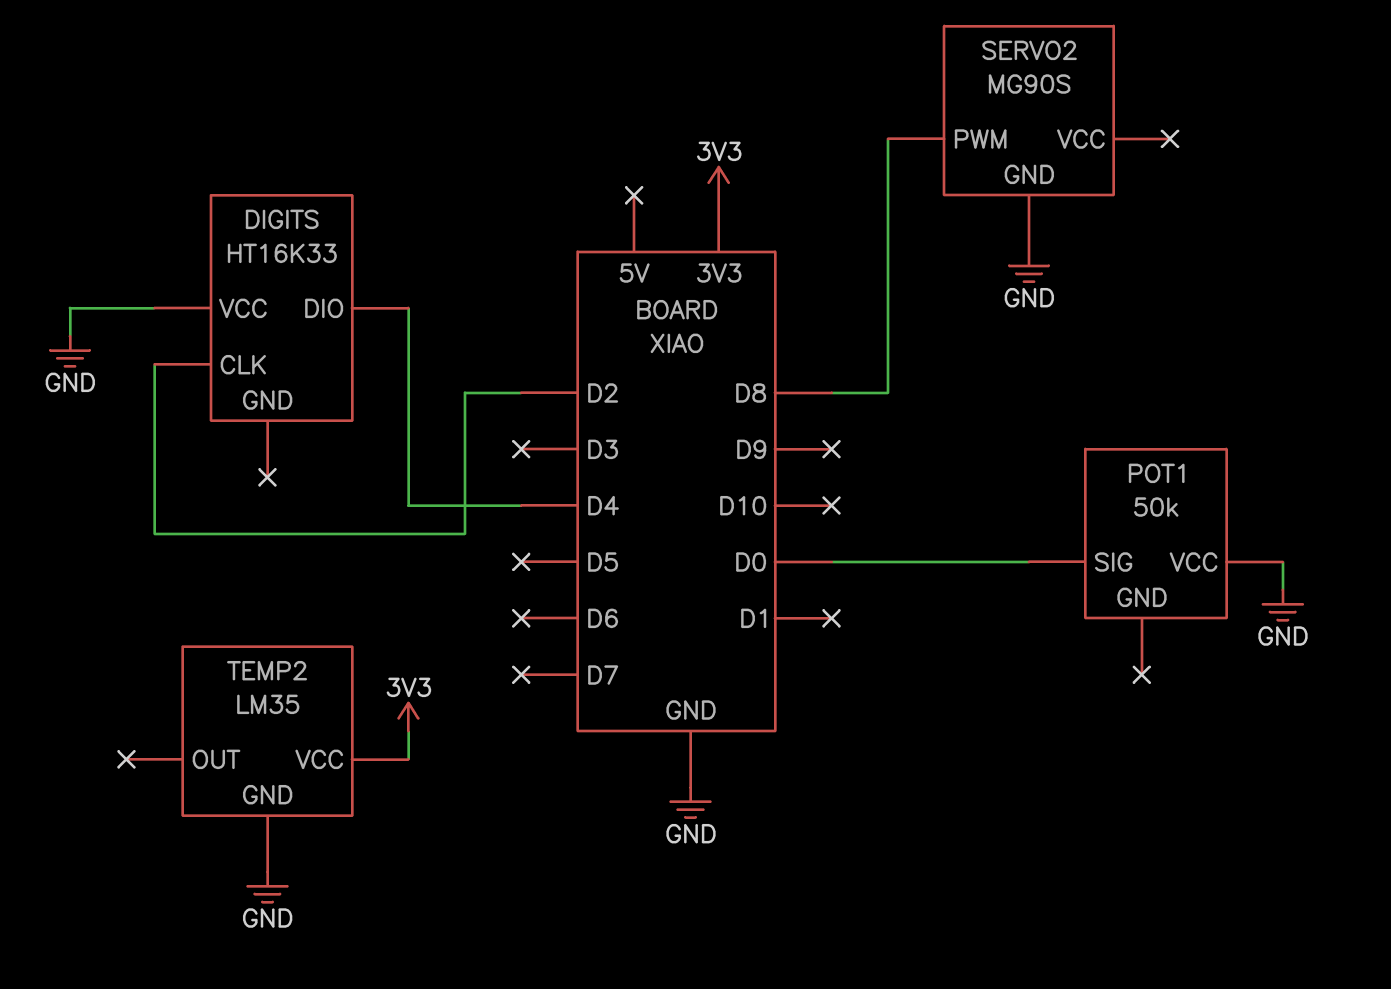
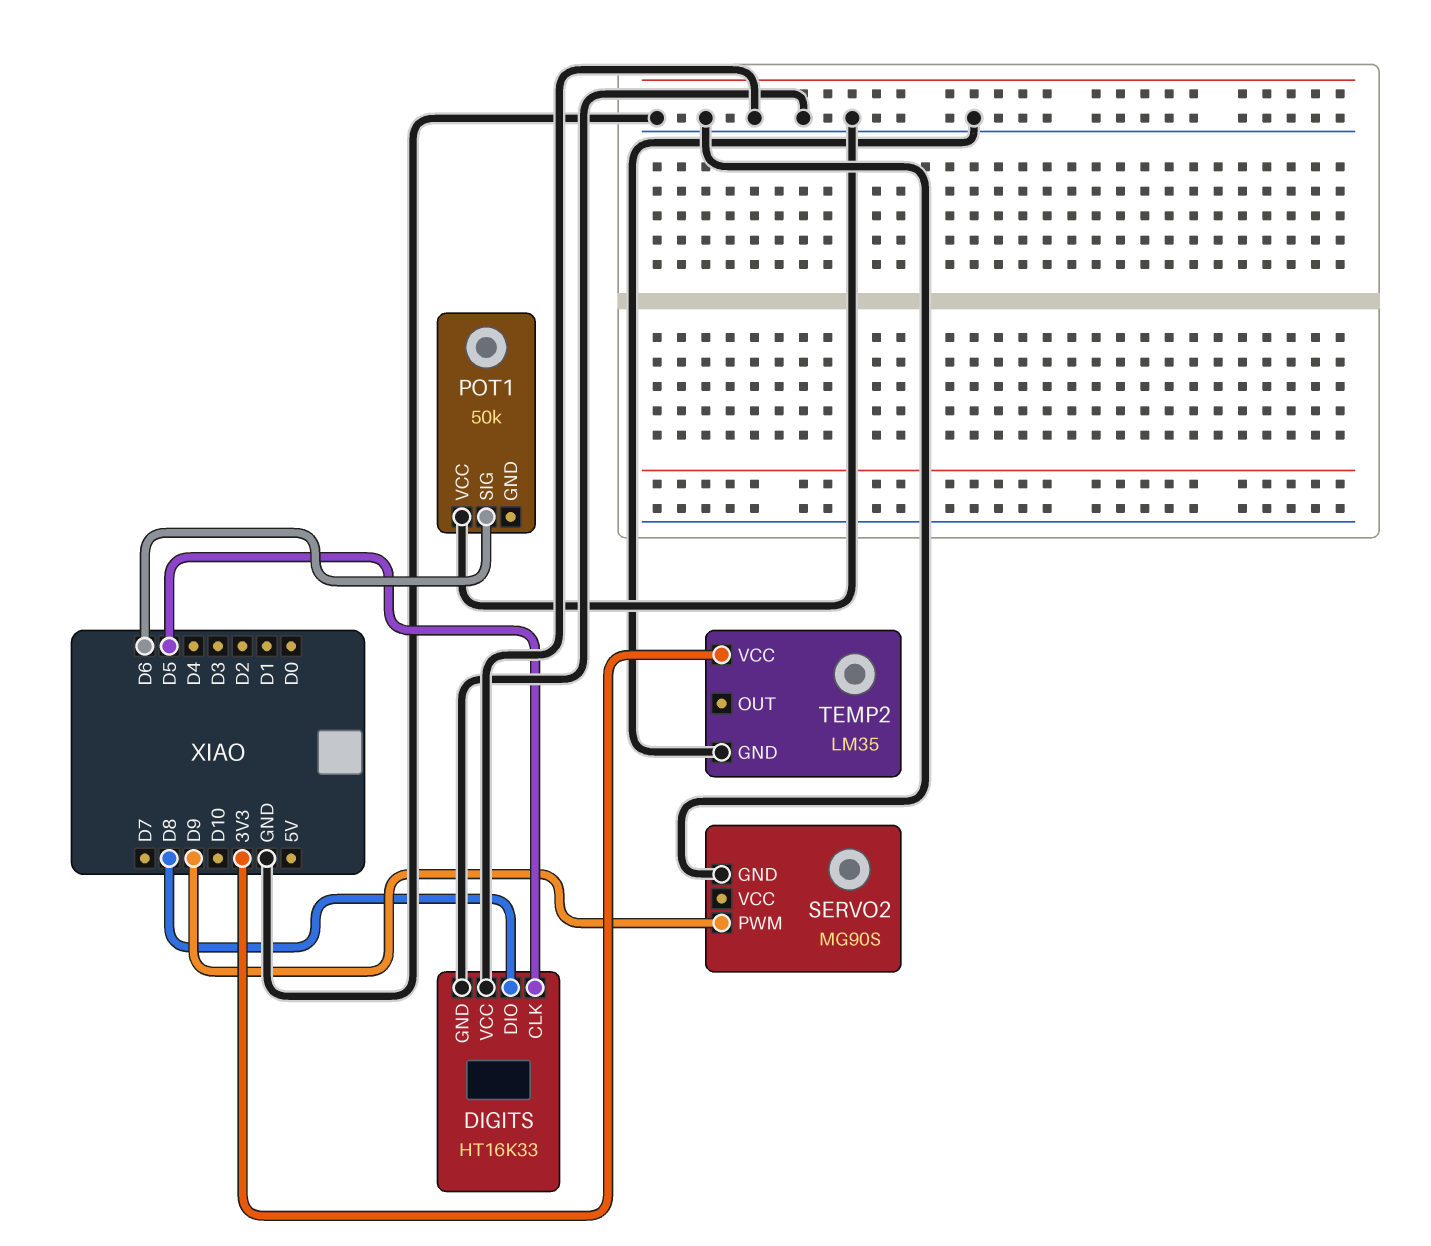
DIGITS pin CLK: D2 -> D5
DIGITS pin DIO: D4 -> D8
DIGITS pin GND: none -> GND
POT1 pin SIG: D0 -> D6
SERVO2 pin PWM: D8 -> D9

